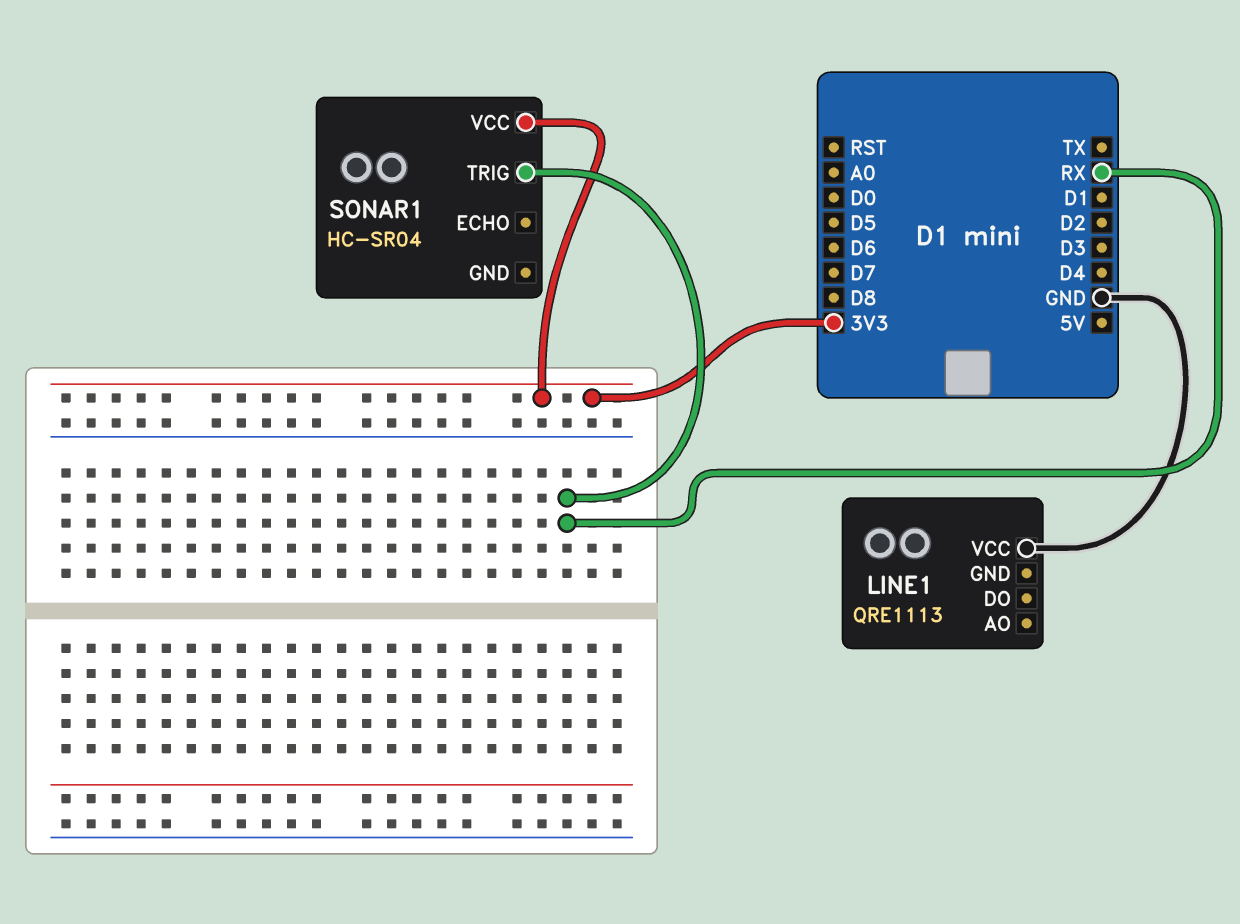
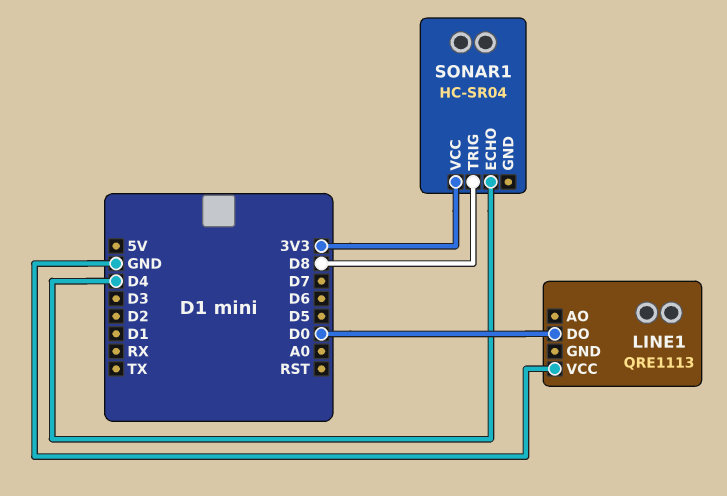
LINE1 pin DO: none -> D0
SONAR1 pin ECHO: none -> D4
SONAR1 pin TRIG: RX -> D8

